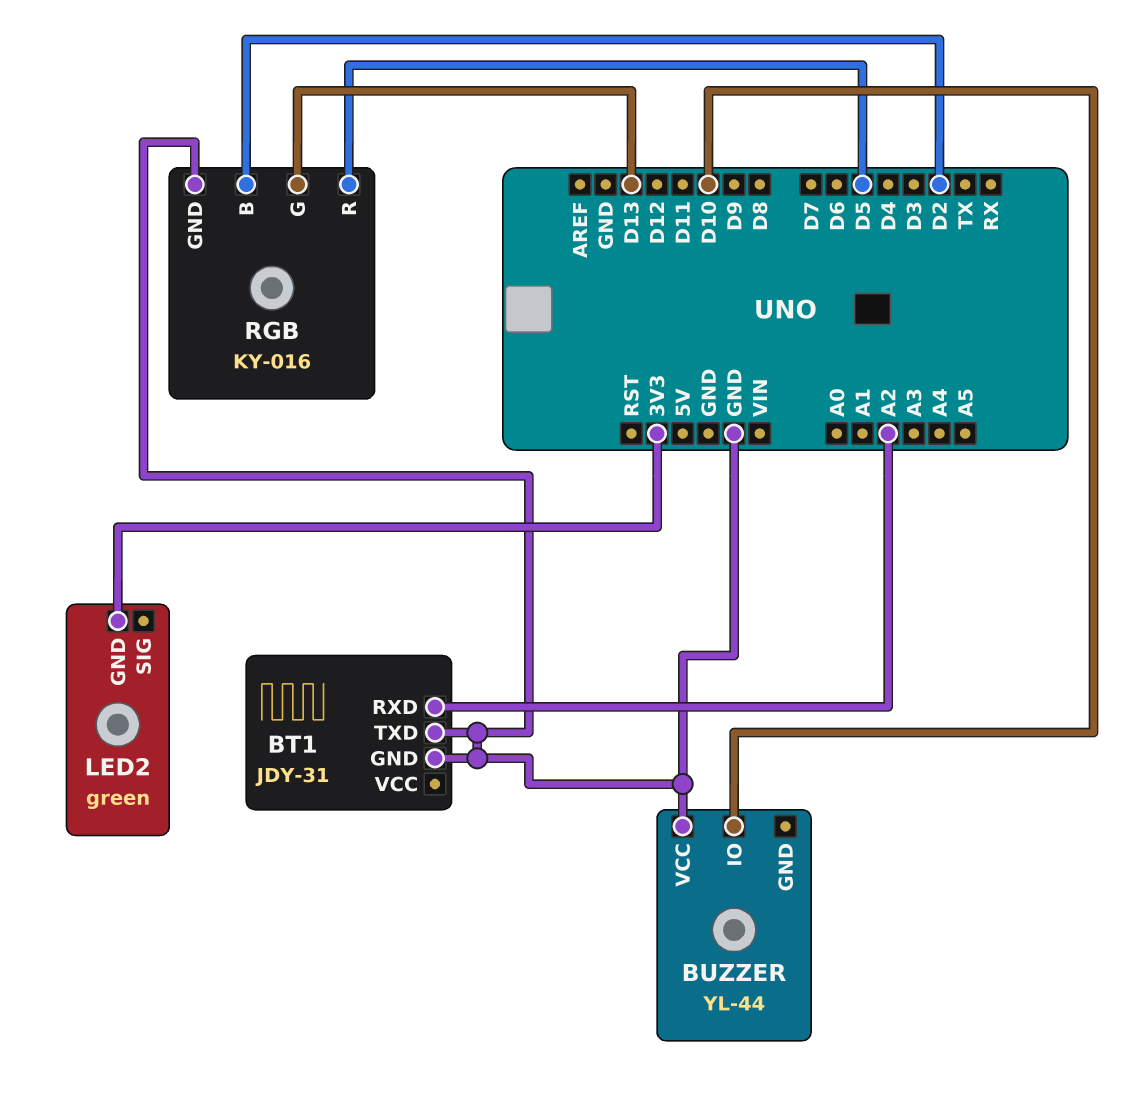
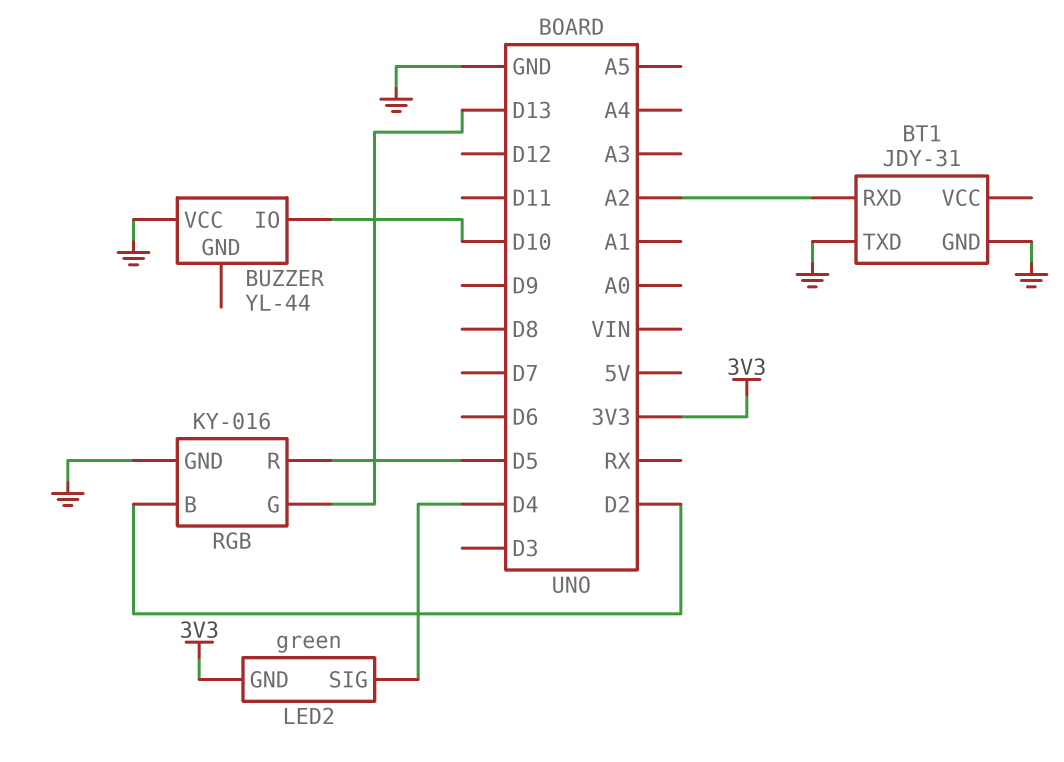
LED2 pin SIG: none -> D4

